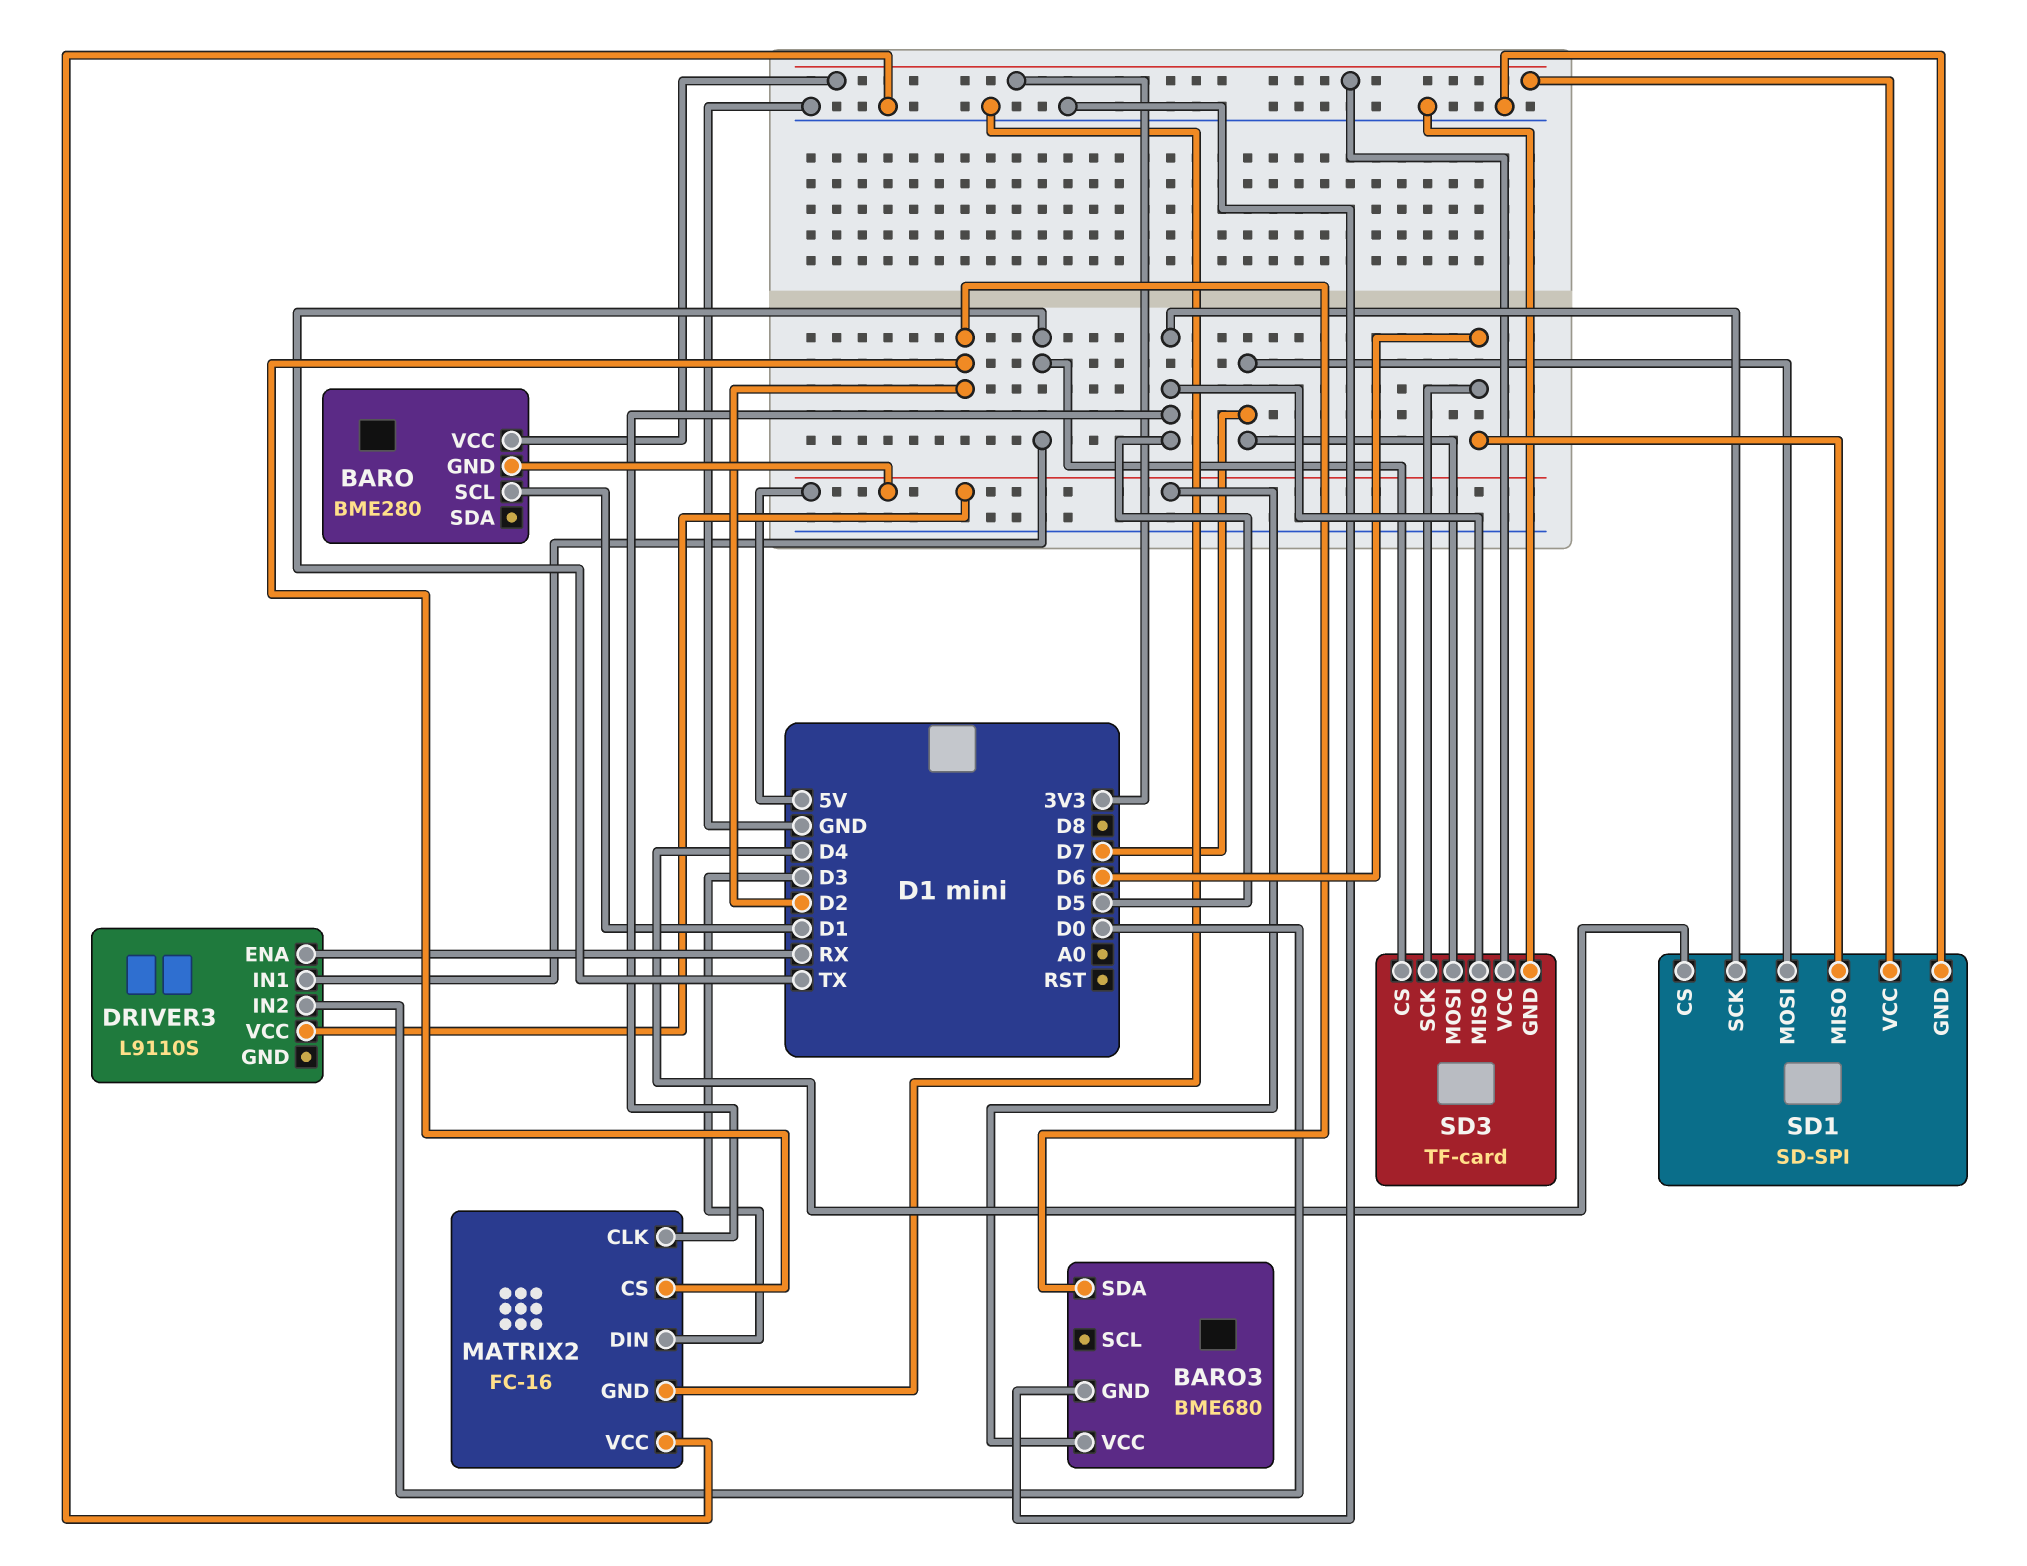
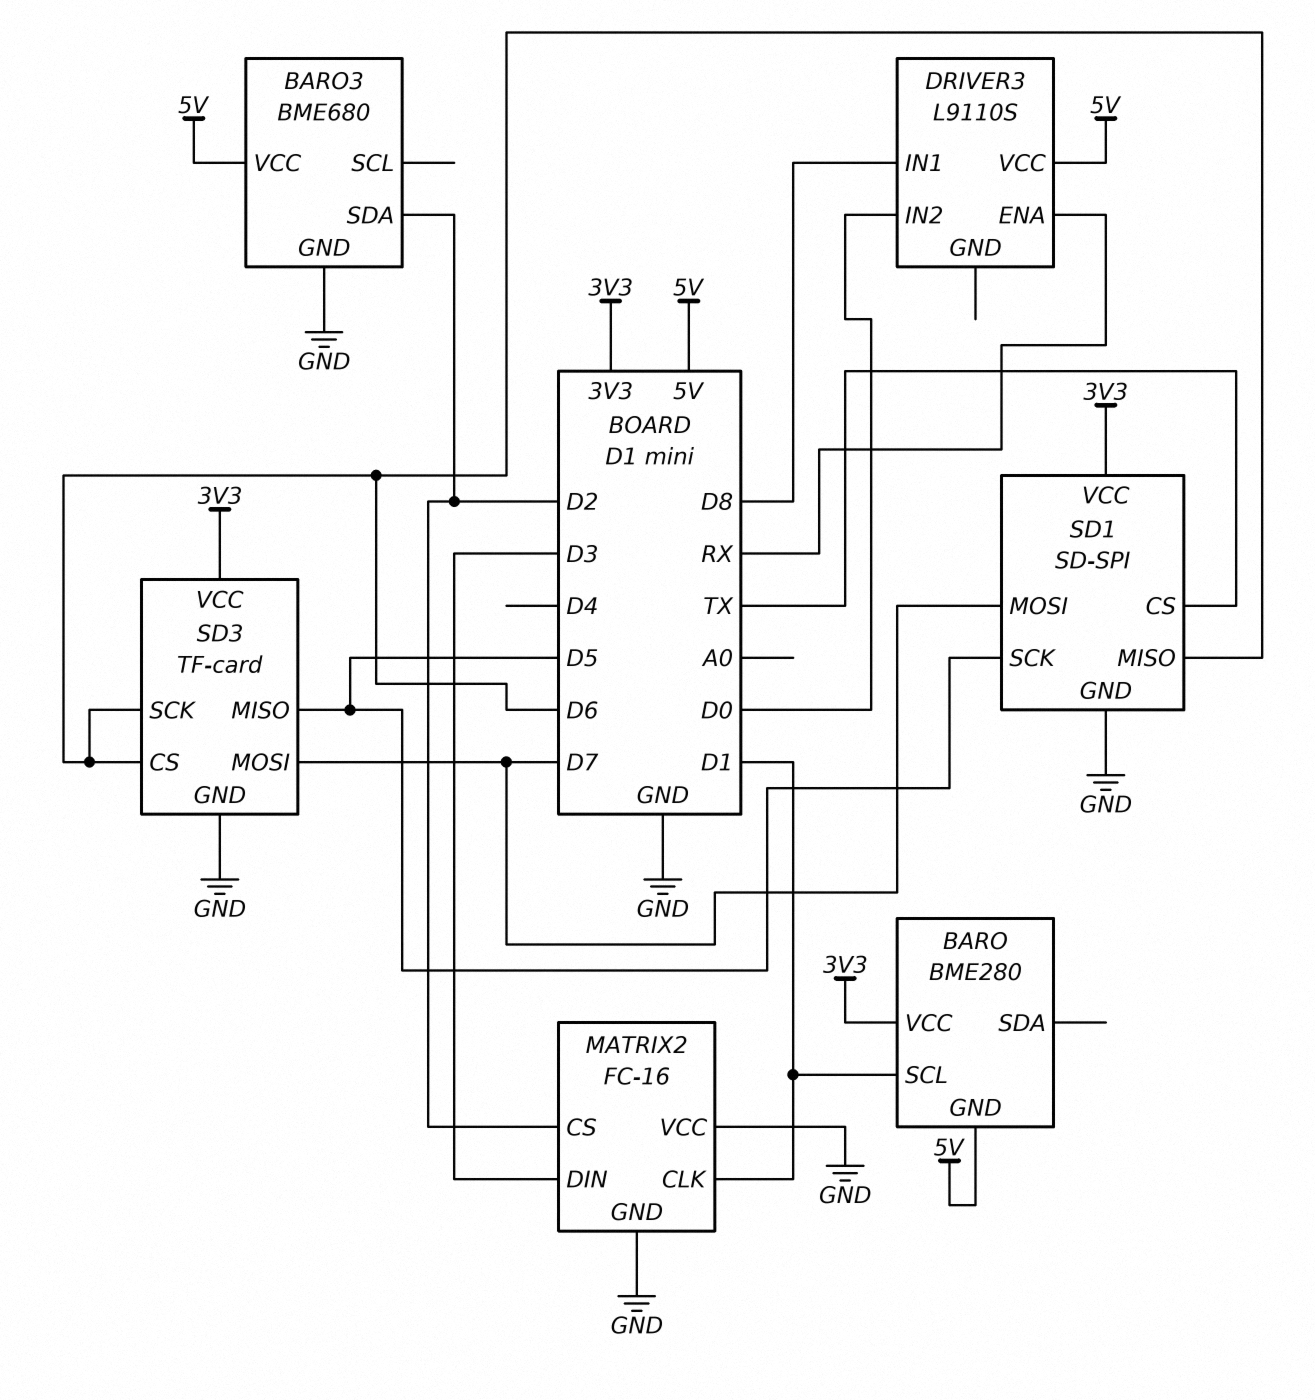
DRIVER3 pin IN1: TX -> D8
MATRIX2 pin CLK: D5 -> D1
SD1 pin CS: D4 -> TX
SD3 pin CS: TX -> D6

